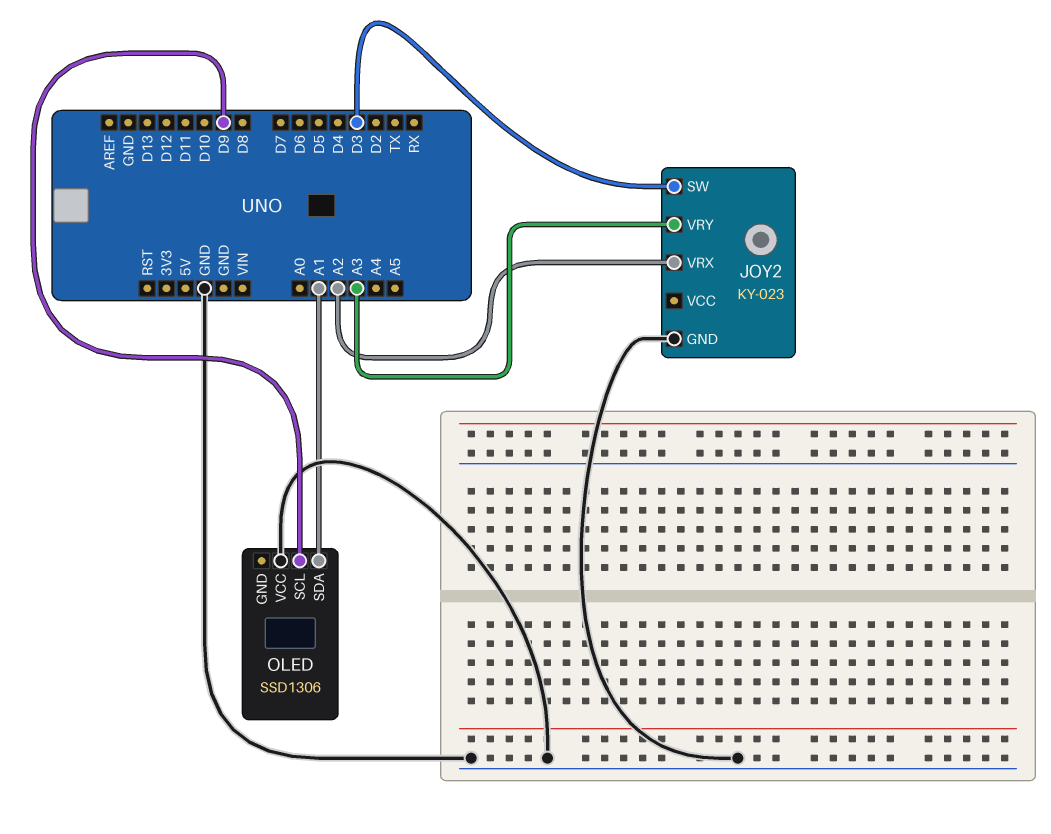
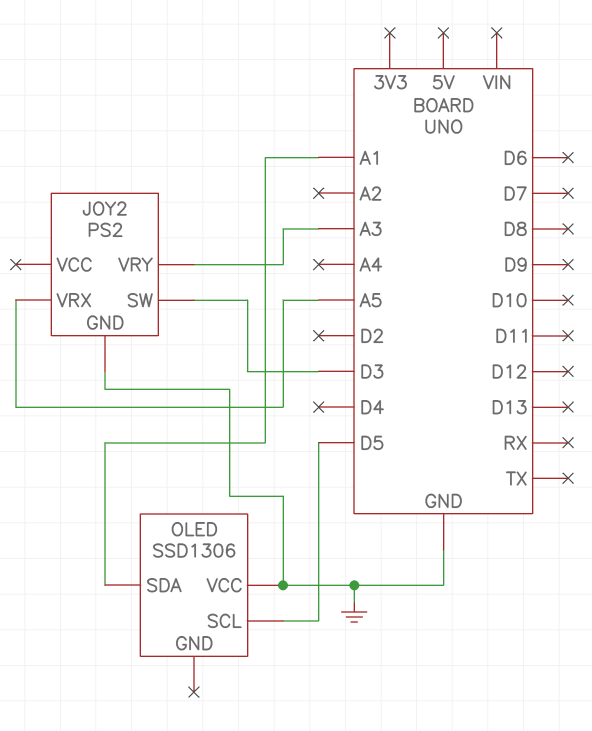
JOY2: KY-023 -> PS2
JOY2 pin VRX: A2 -> A5
OLED pin SCL: D9 -> D5

